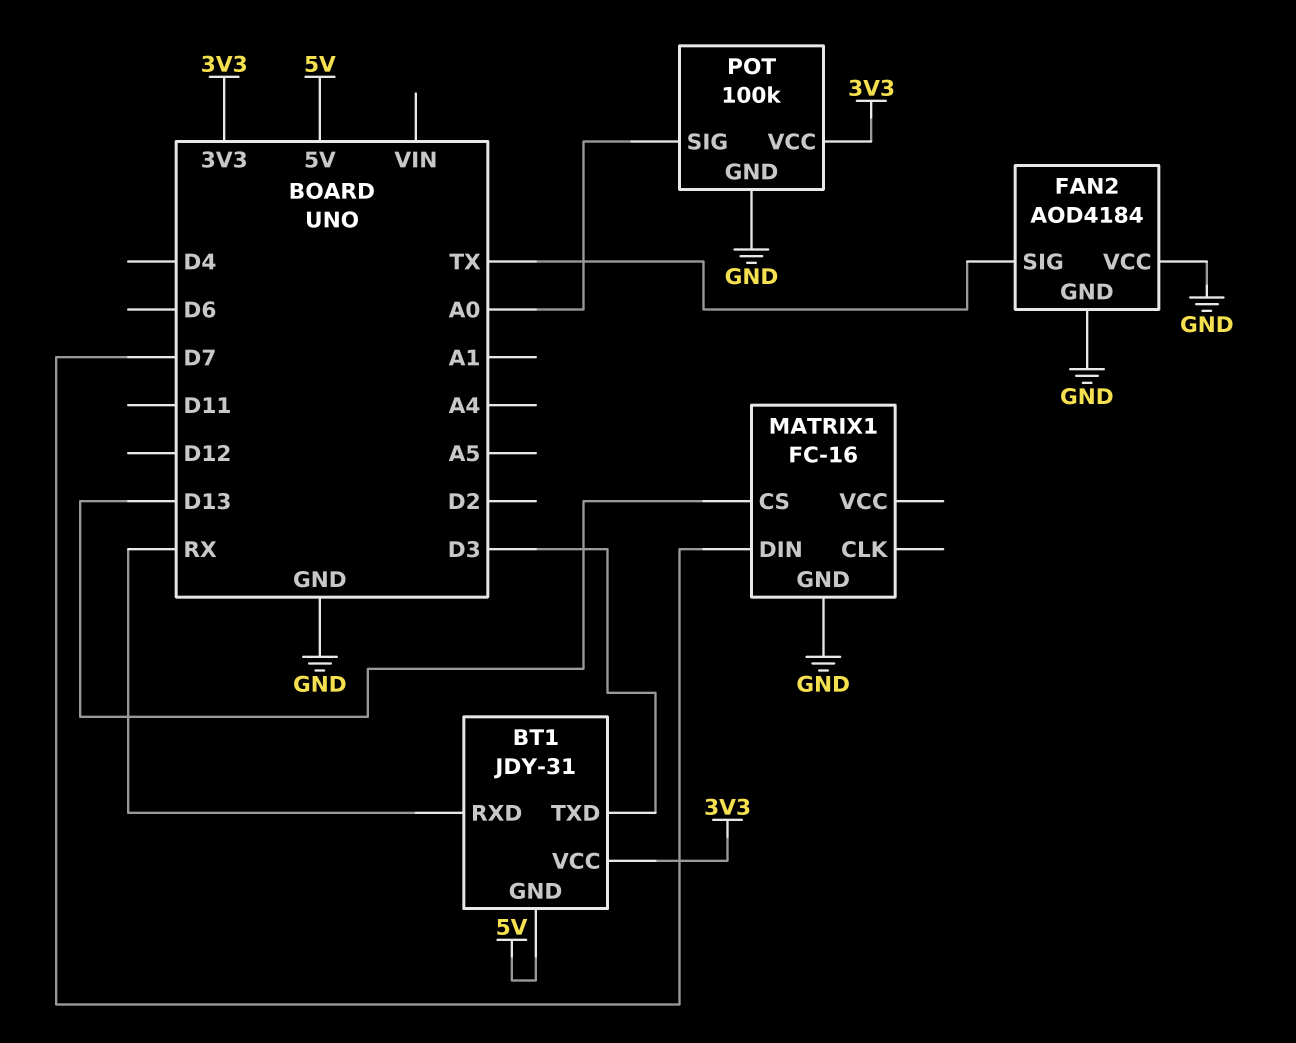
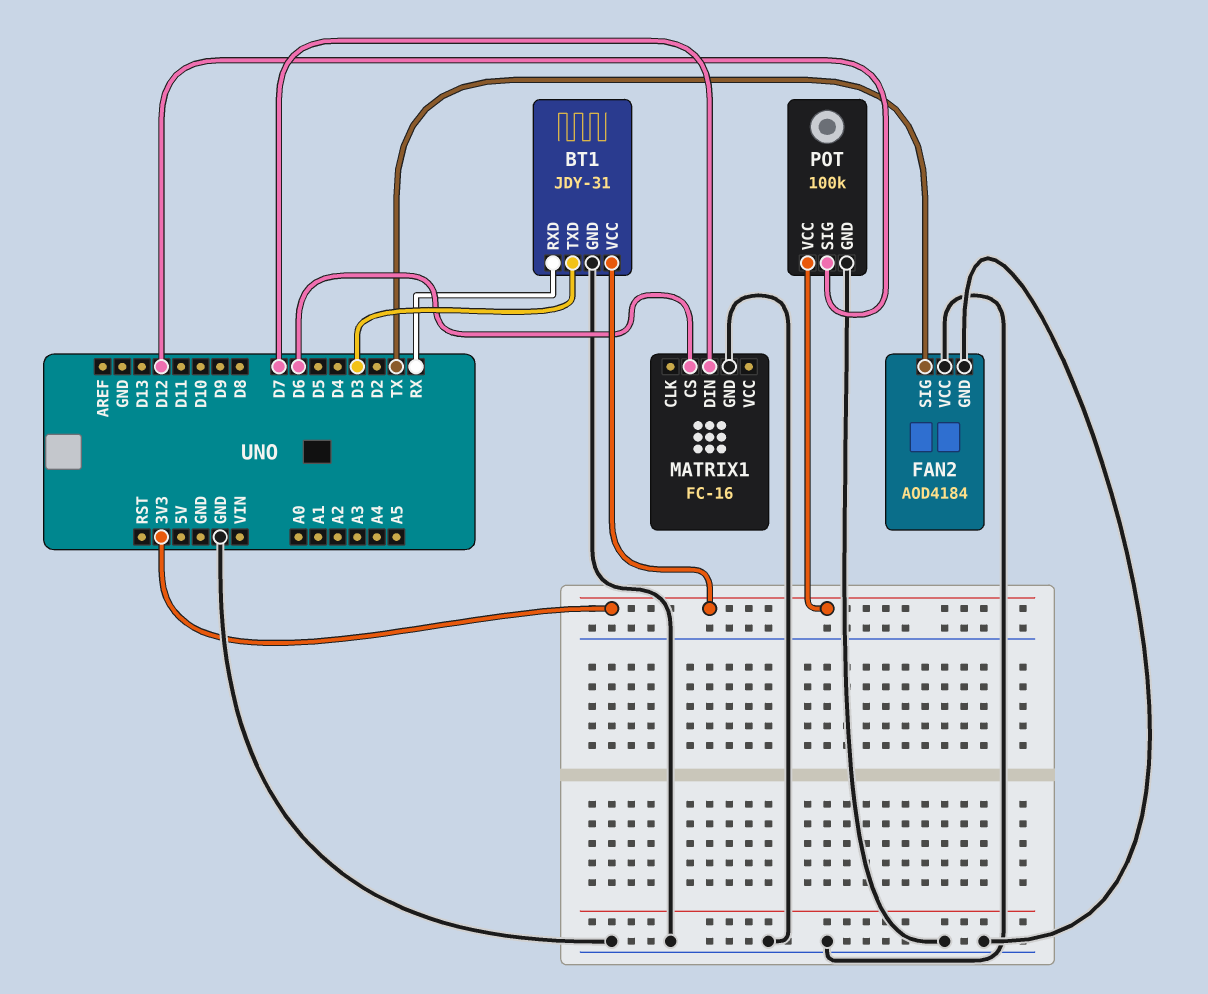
BT1 pin GND: 5V -> GND
MATRIX1 pin CS: D13 -> D6
POT pin SIG: A0 -> D12

